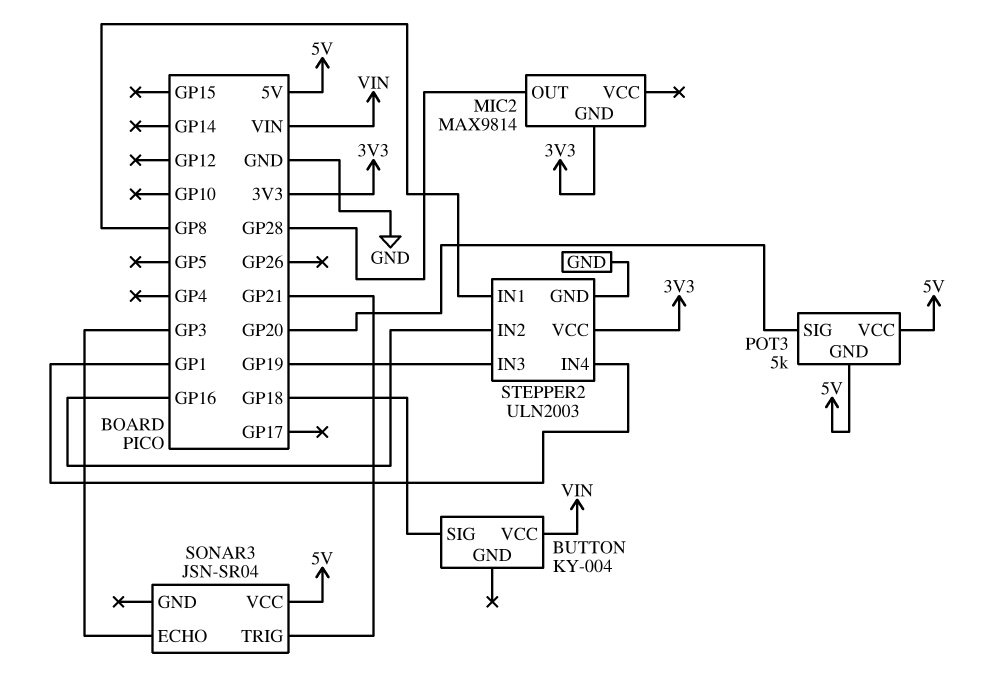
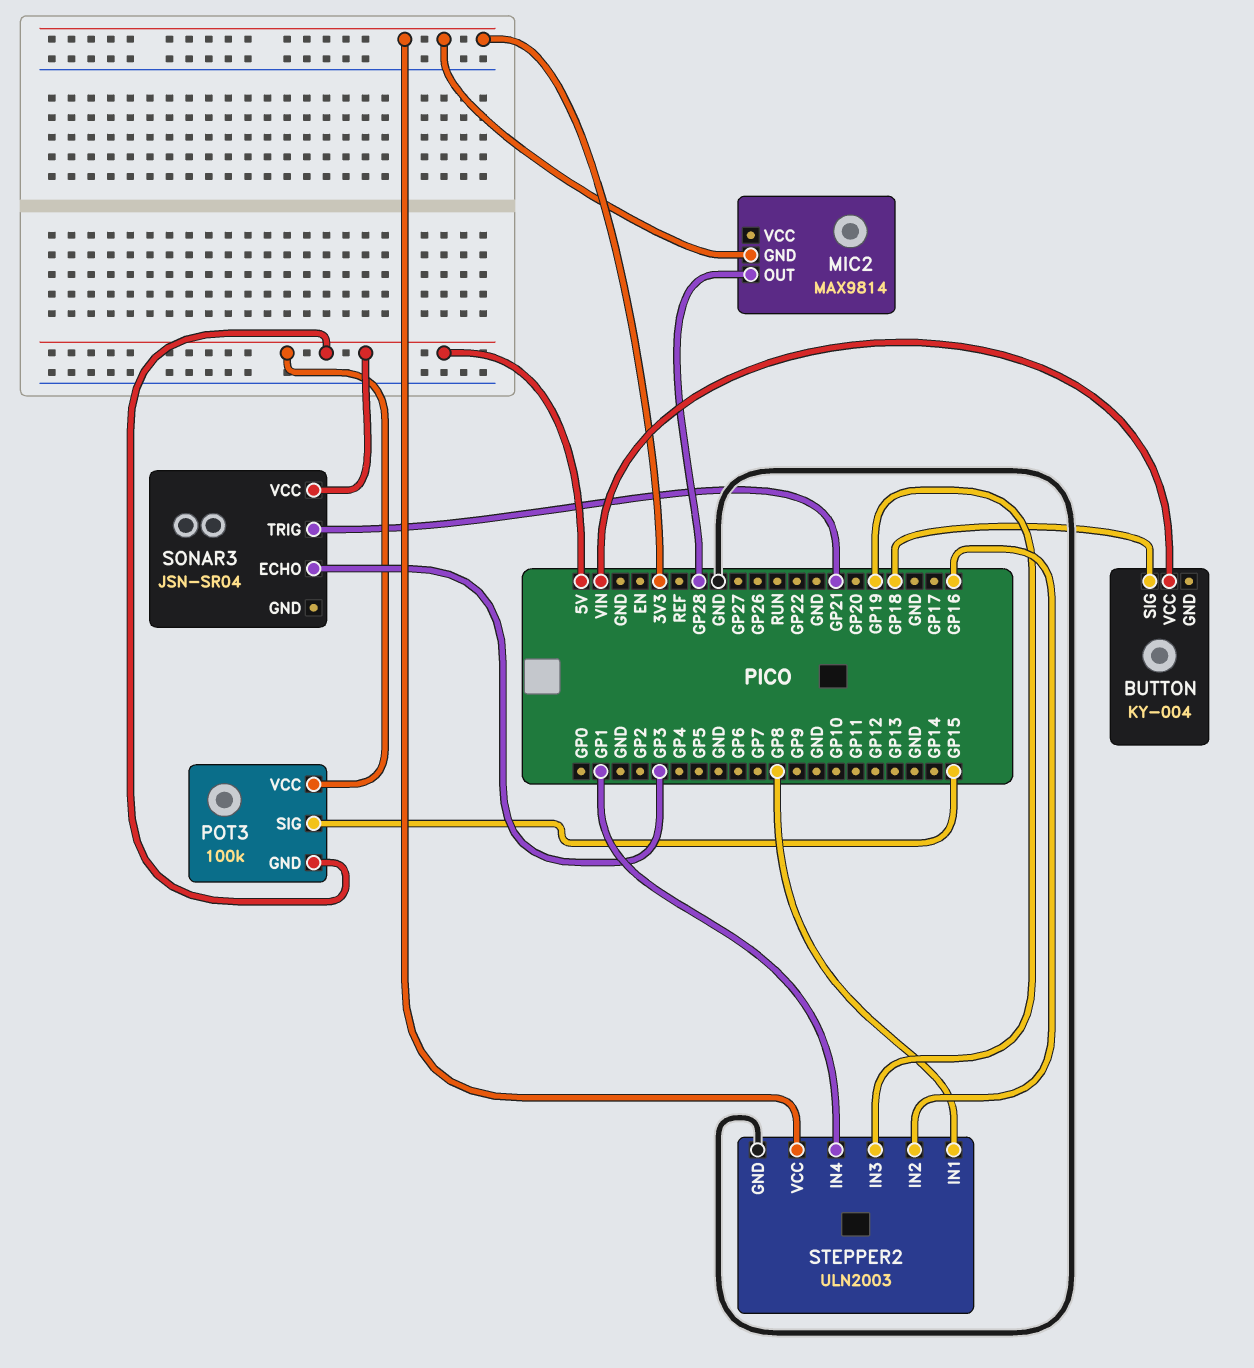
POT3: 5k -> 100k
POT3 pin SIG: GP20 -> GP15

